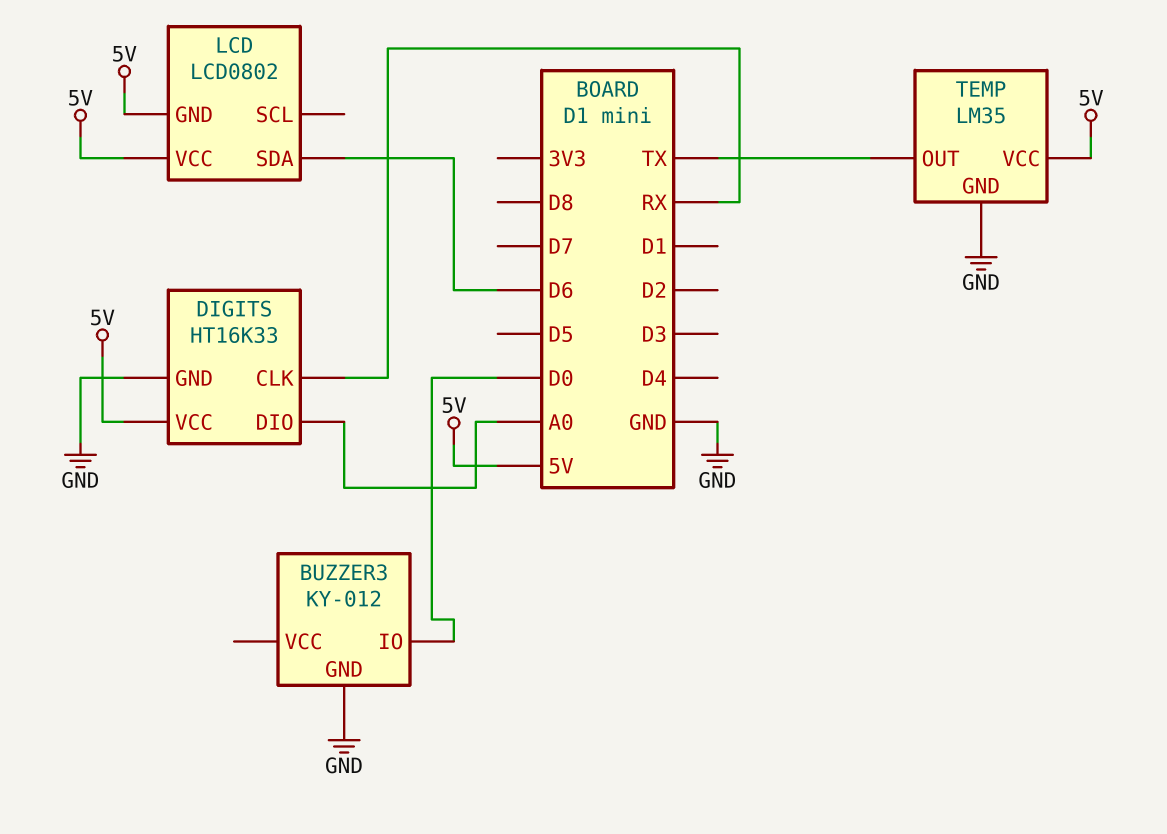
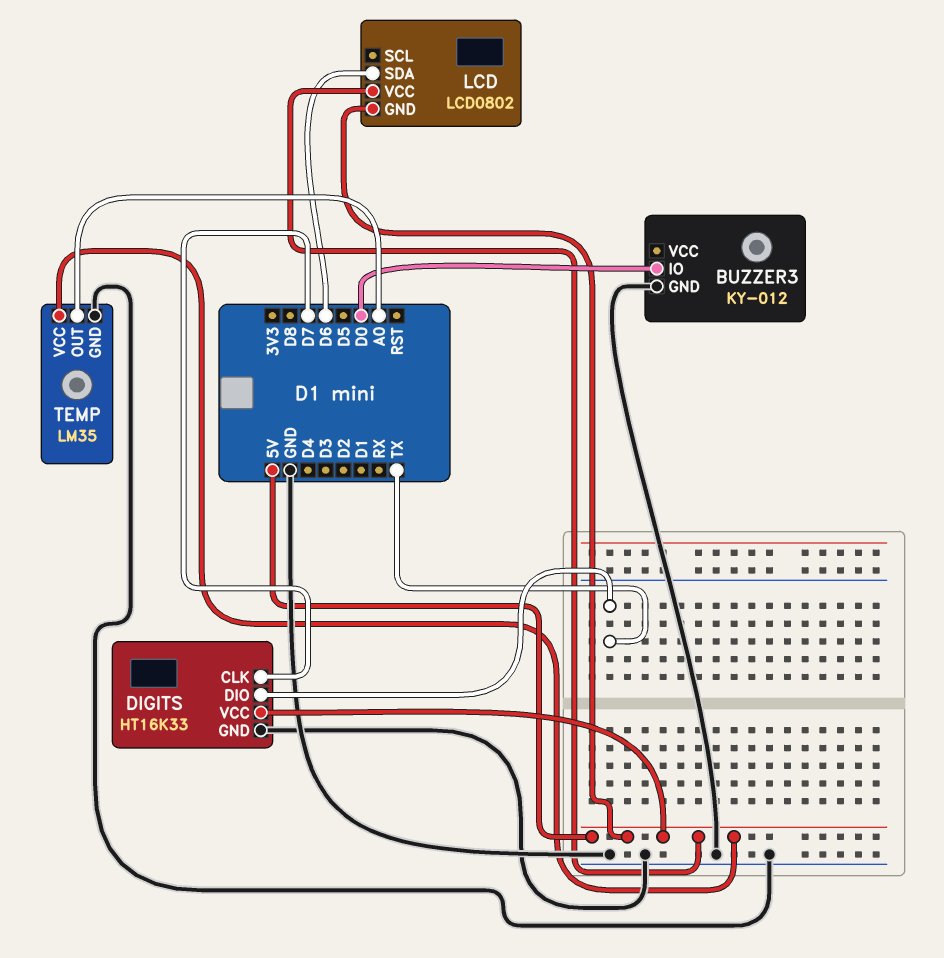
DIGITS pin CLK: RX -> D7
DIGITS pin DIO: A0 -> TX
TEMP pin OUT: TX -> A0

